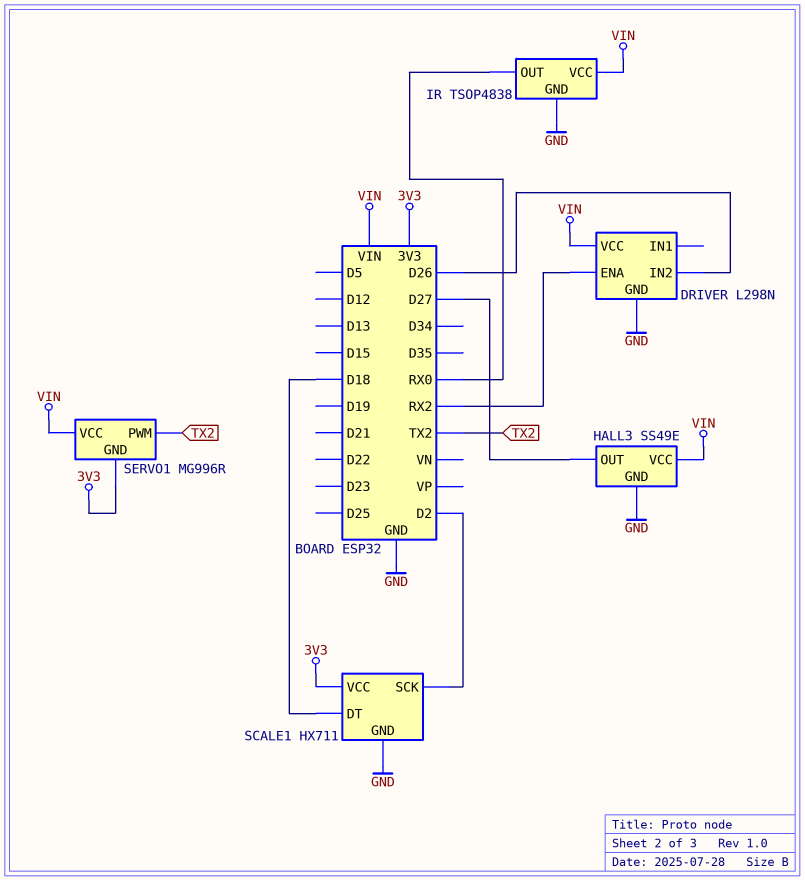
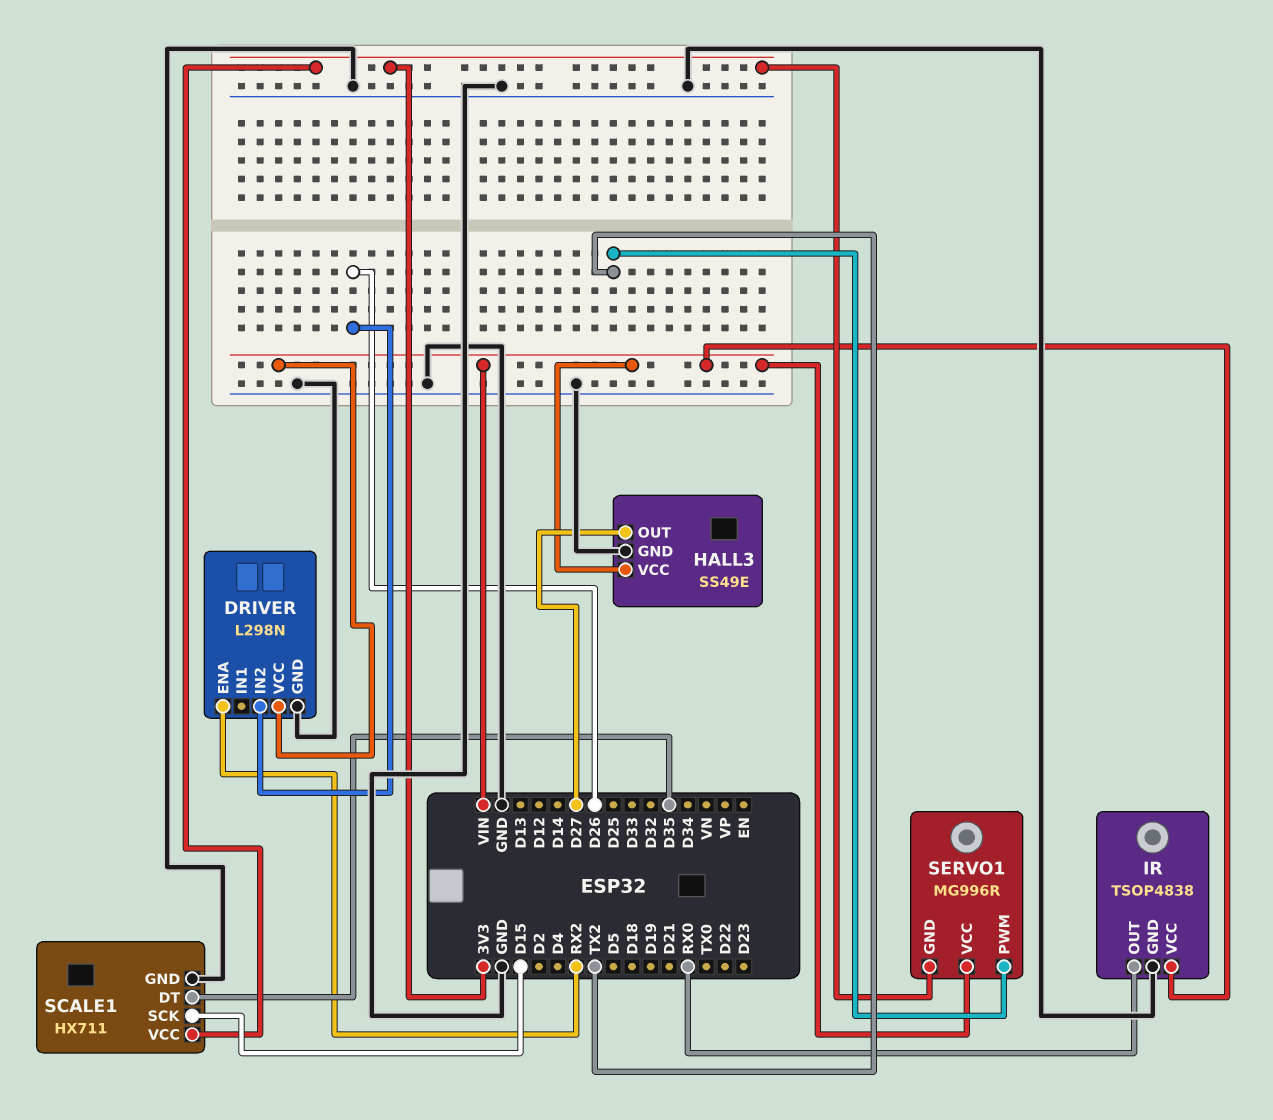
SCALE1 pin DT: D18 -> D35
SCALE1 pin SCK: D2 -> D15

